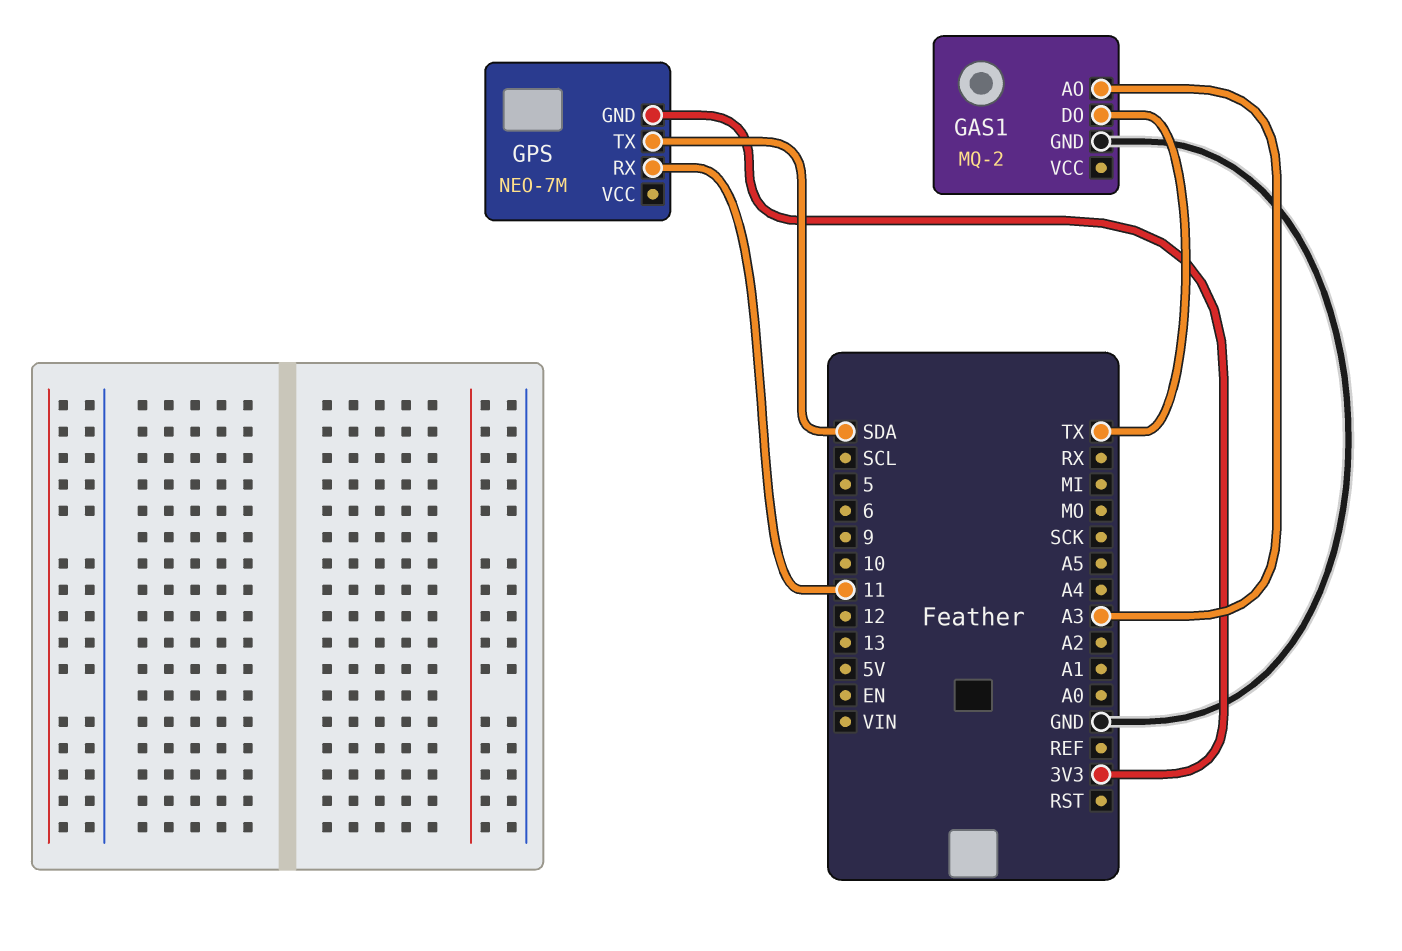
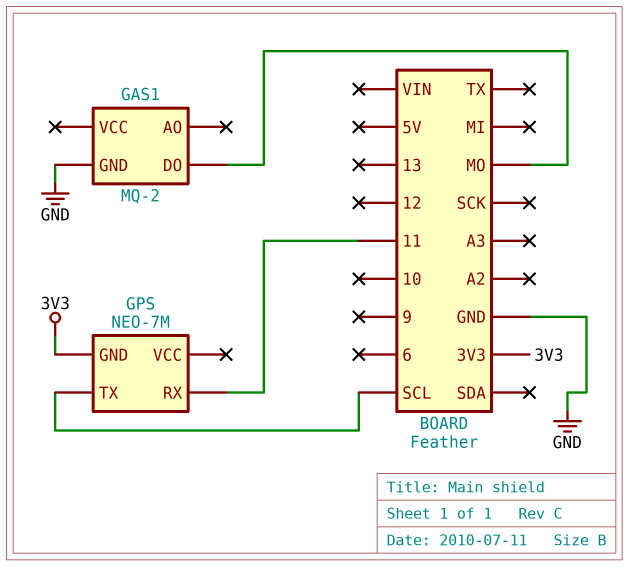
GAS1 pin AO: A3 -> none
GAS1 pin DO: TX -> MO
GPS pin TX: SDA -> SCL

